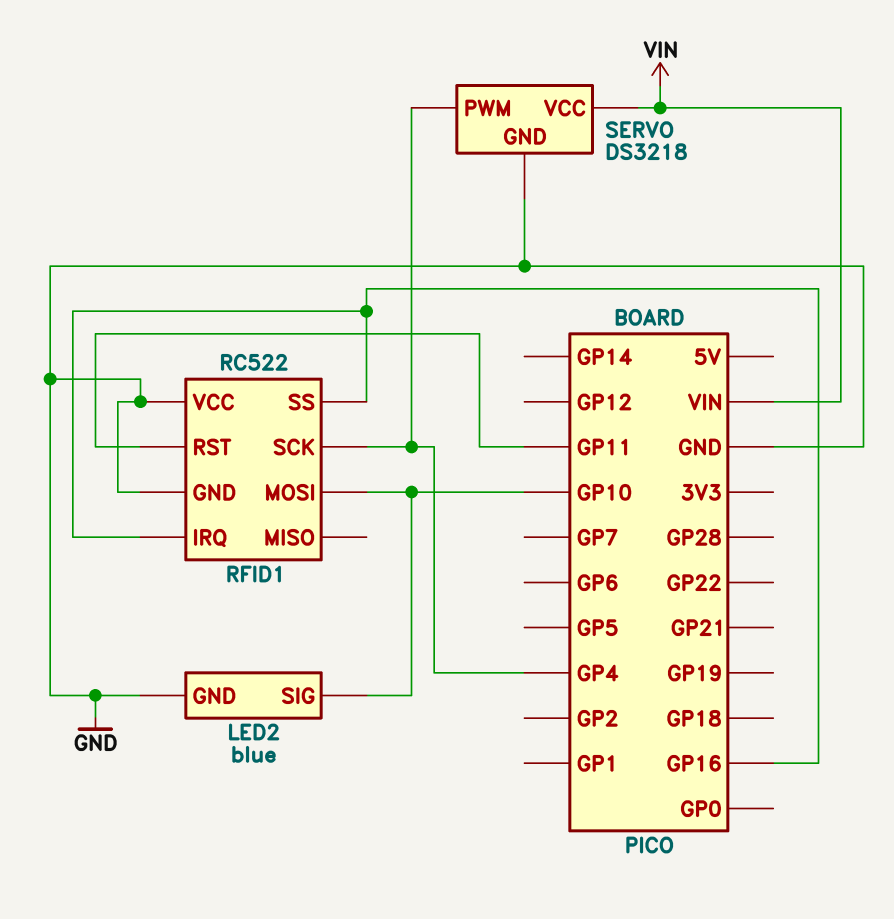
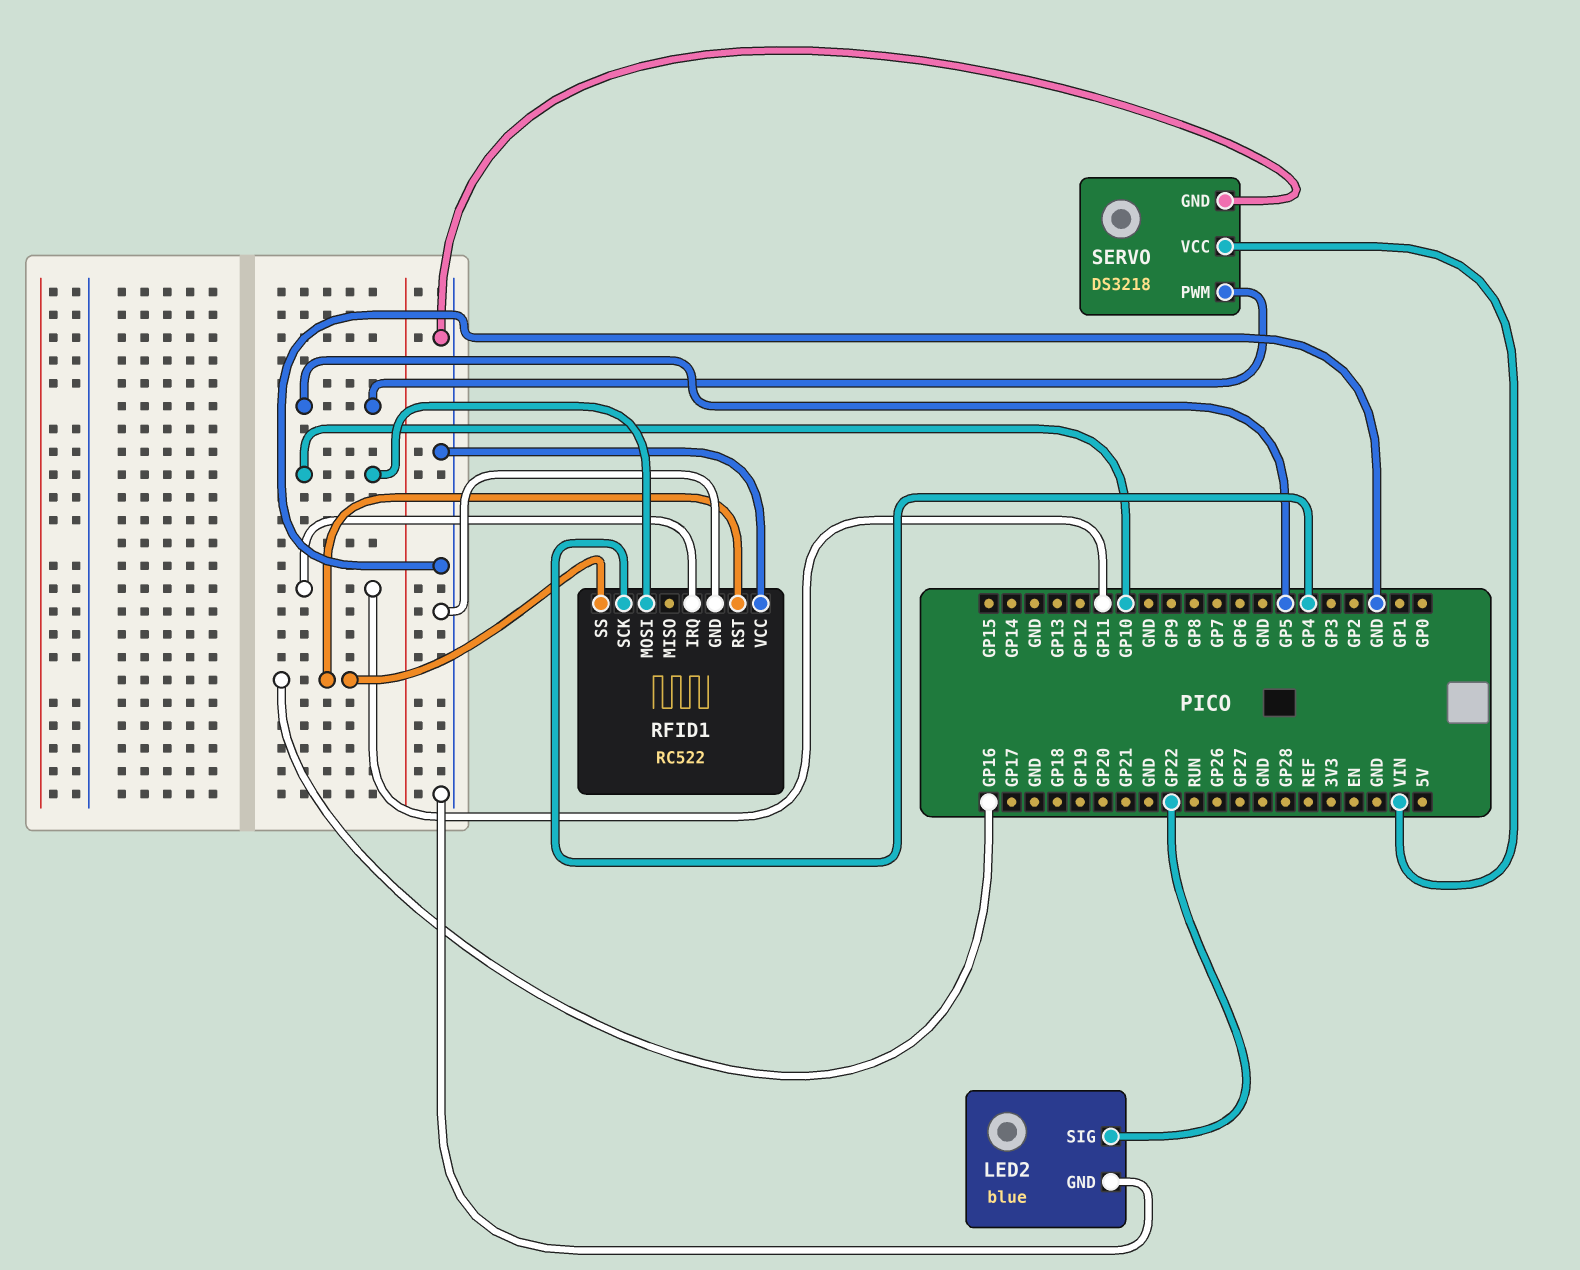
LED2 pin SIG: GP10 -> GP22
RFID1 pin IRQ: GP16 -> GP11
RFID1 pin RST: GP11 -> GP16
SERVO pin PWM: GP4 -> GP5

